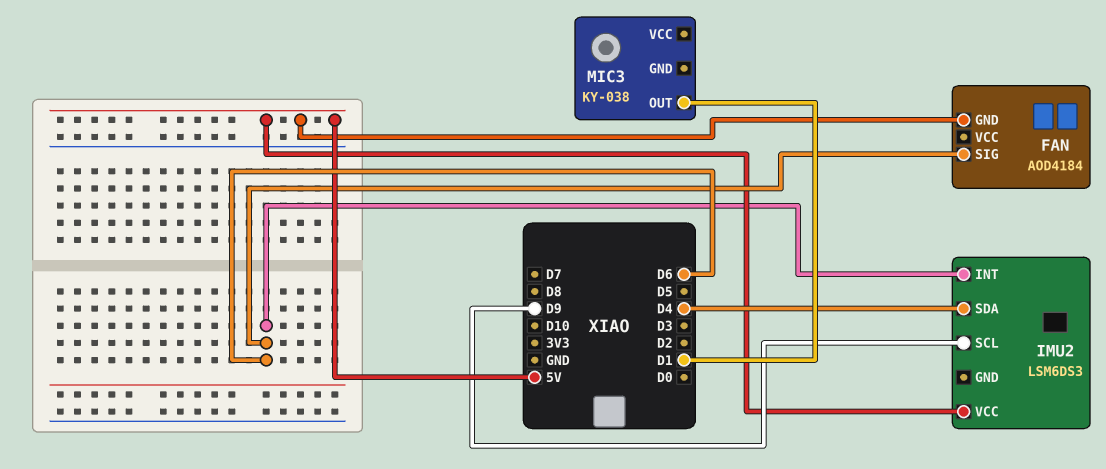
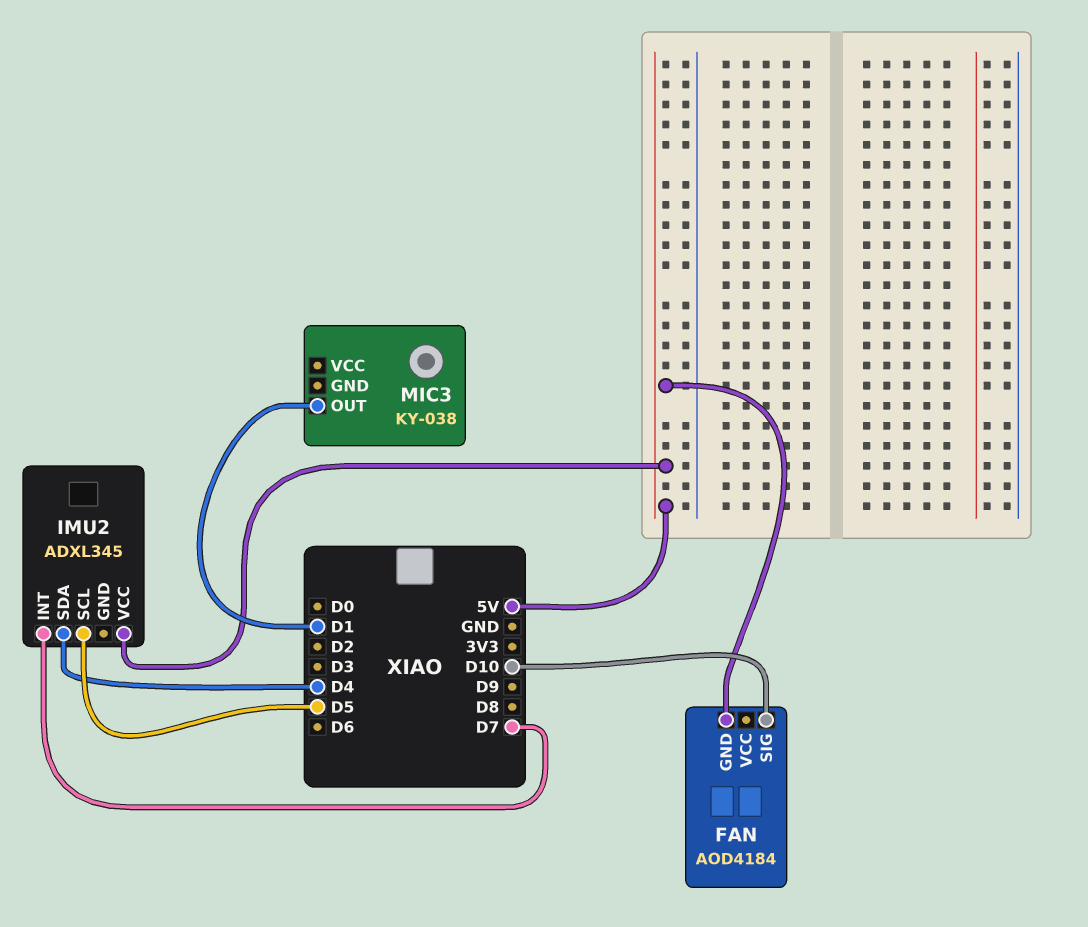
FAN pin SIG: D6 -> D10
IMU2: LSM6DS3 -> ADXL345
IMU2 pin INT: D6 -> D7
IMU2 pin SCL: D9 -> D5

